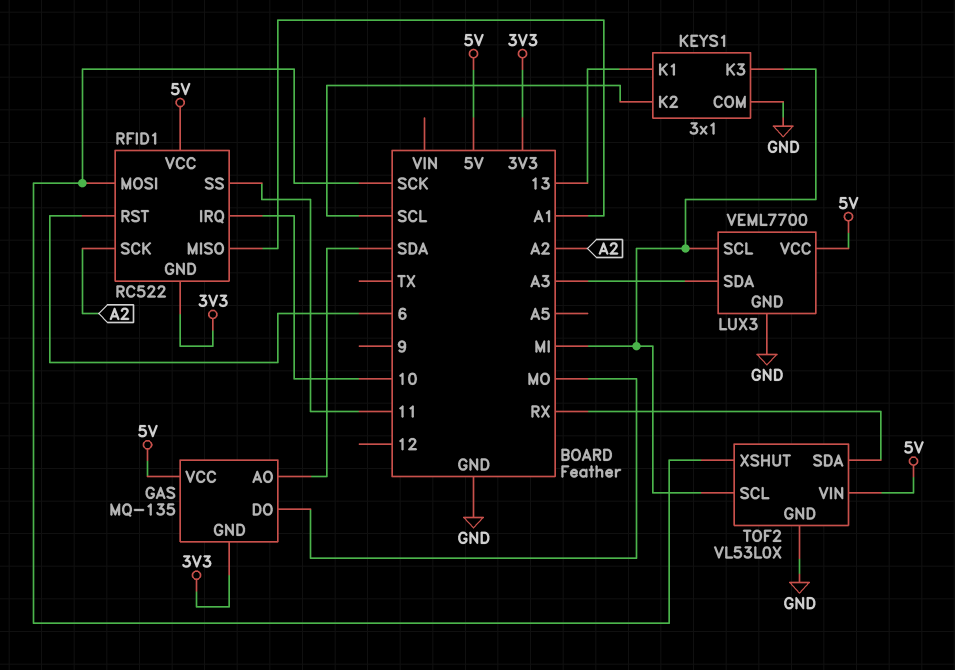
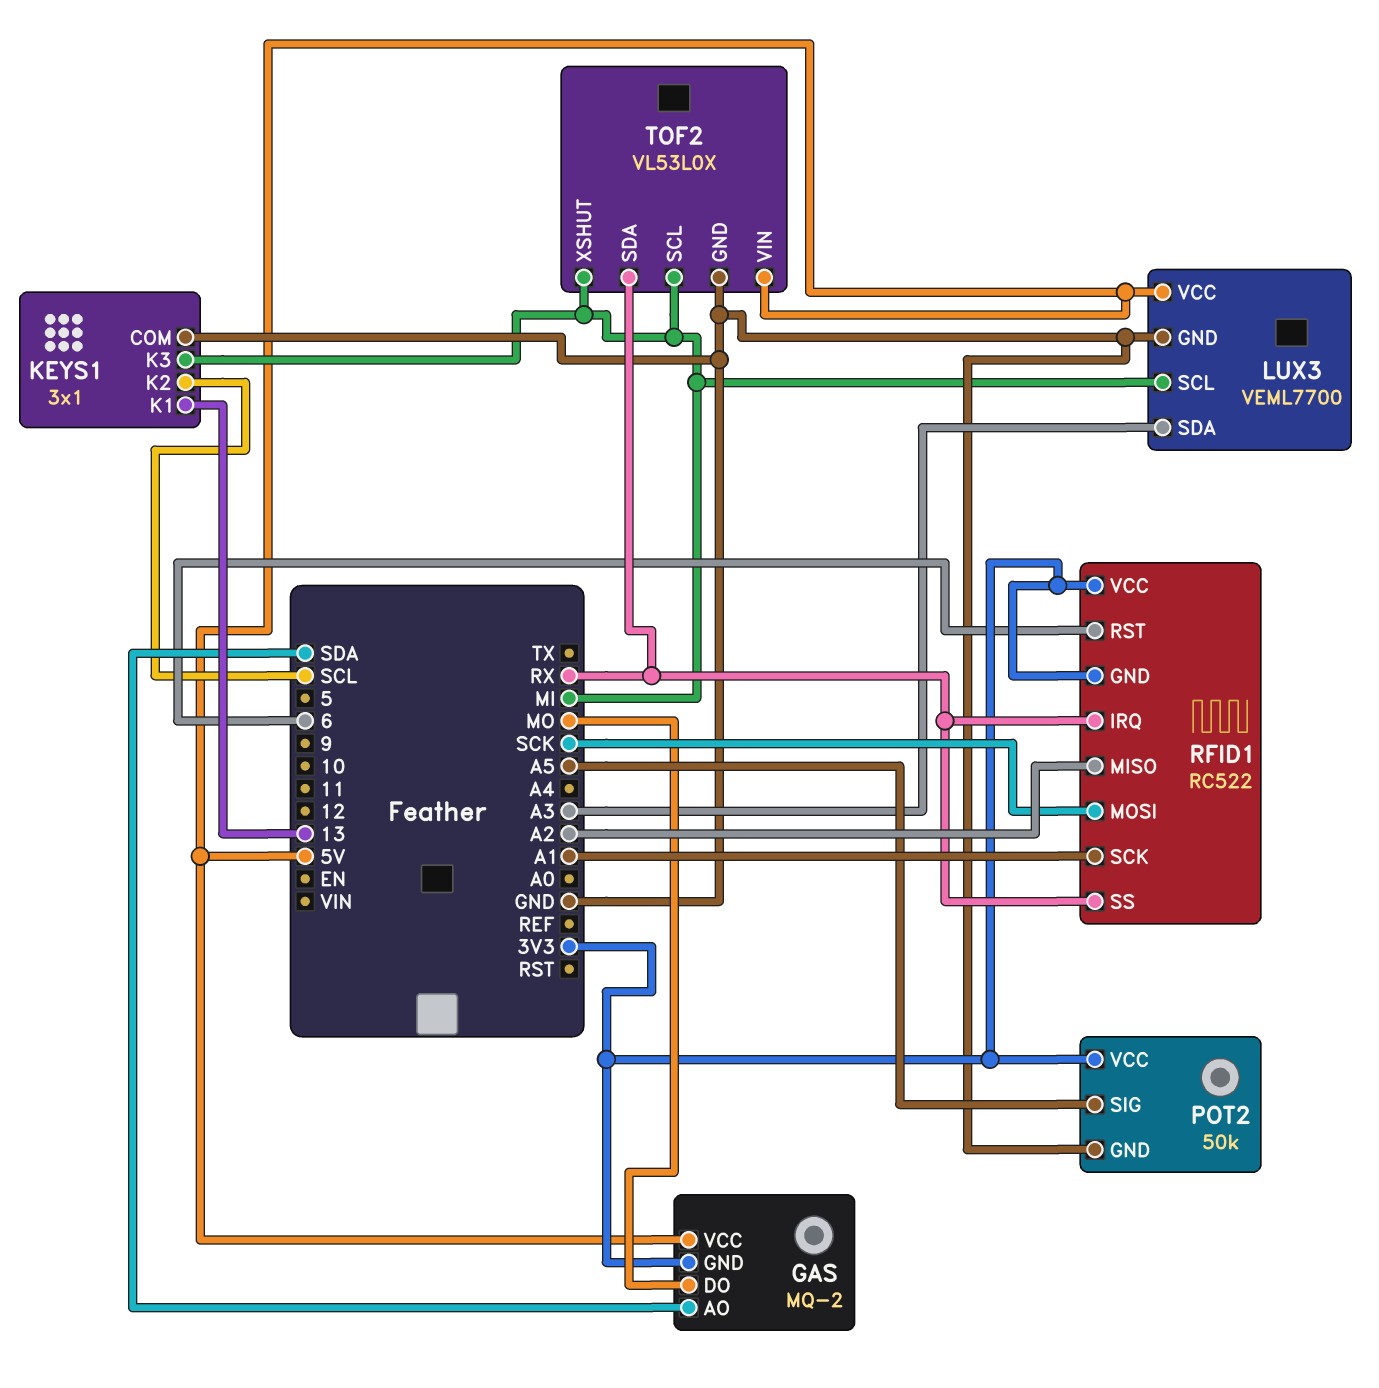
GAS: MQ-135 -> MQ-2
POT2: none -> 50k
POT2 pin GND: none -> GND
POT2 pin SIG: none -> A5
POT2 pin VCC: none -> 3V3
RFID1 pin IRQ: 10 -> RX
RFID1 pin MISO: A1 -> A2
RFID1 pin SCK: A2 -> A1
RFID1 pin SS: 11 -> RX
RFID1 pin VCC: 5V -> 3V3
TOF2 pin XSHUT: SCK -> MI

